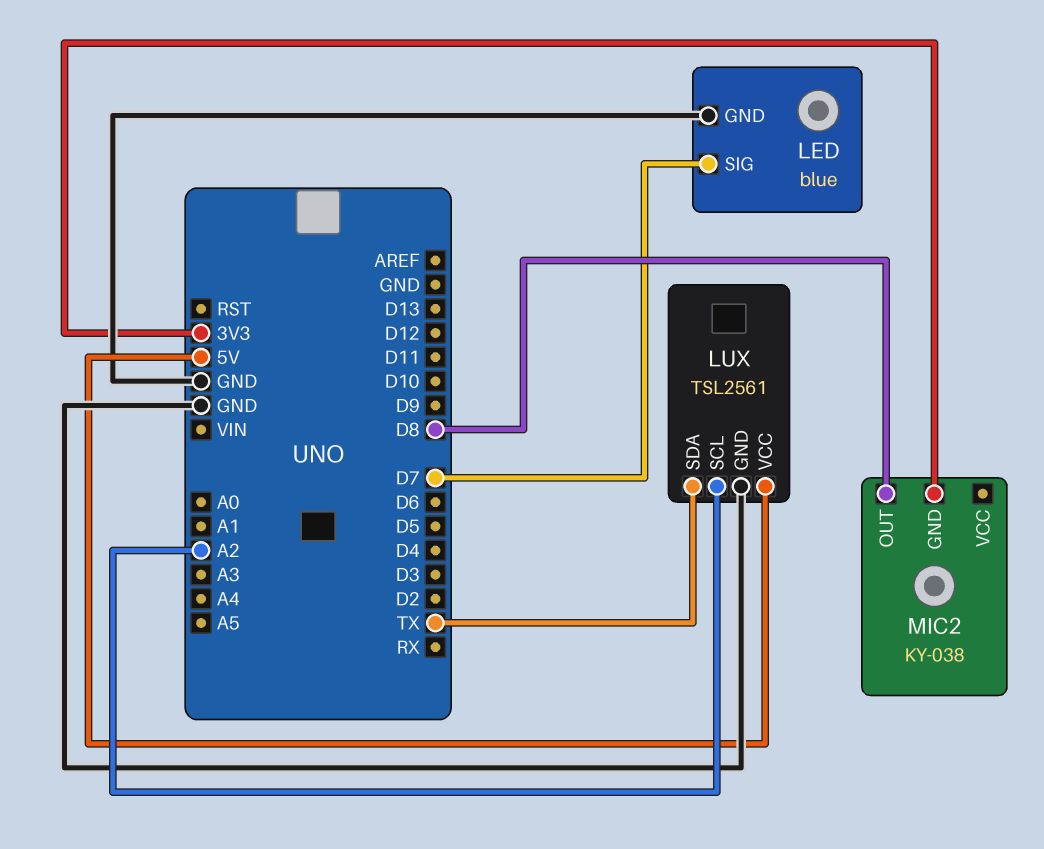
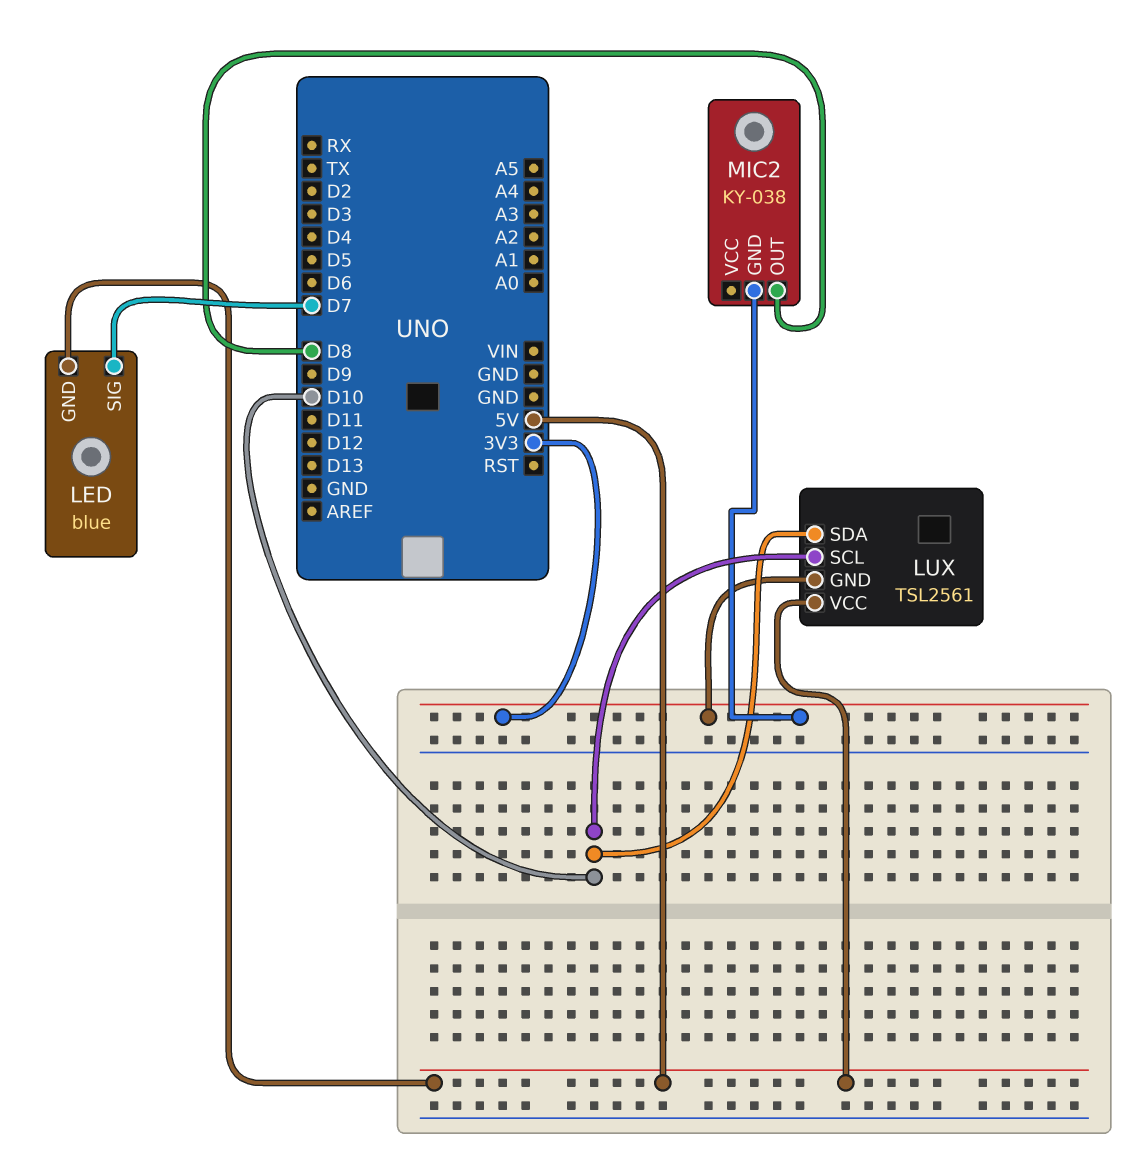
LED pin GND: GND -> 5V
LUX pin GND: GND -> 3V3
LUX pin SCL: A2 -> D10
LUX pin SDA: TX -> D10

